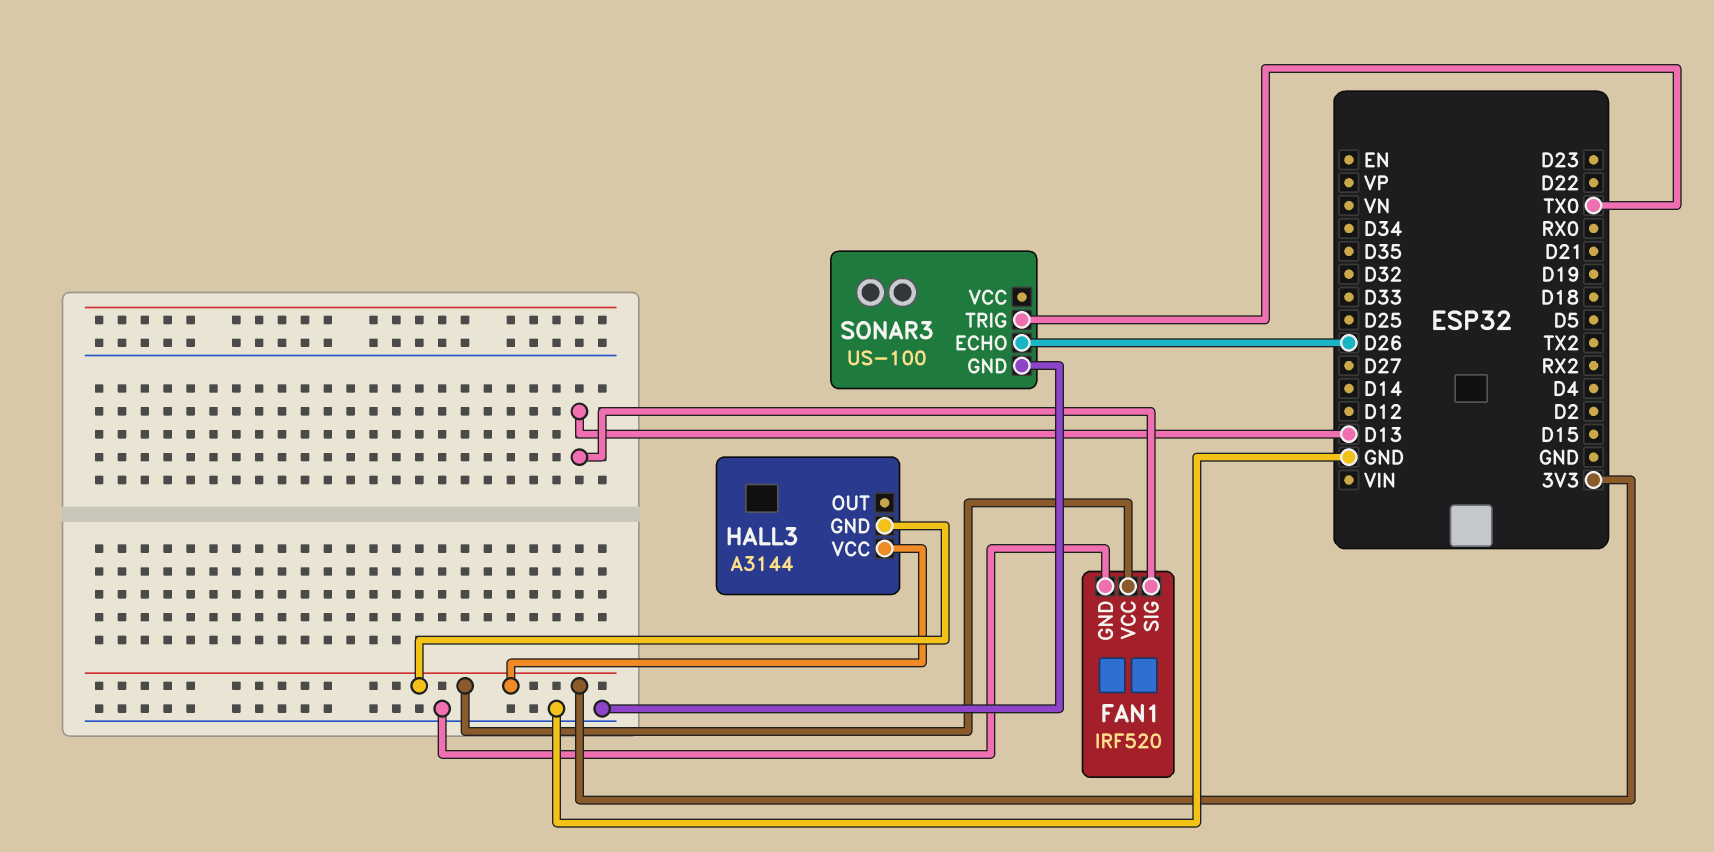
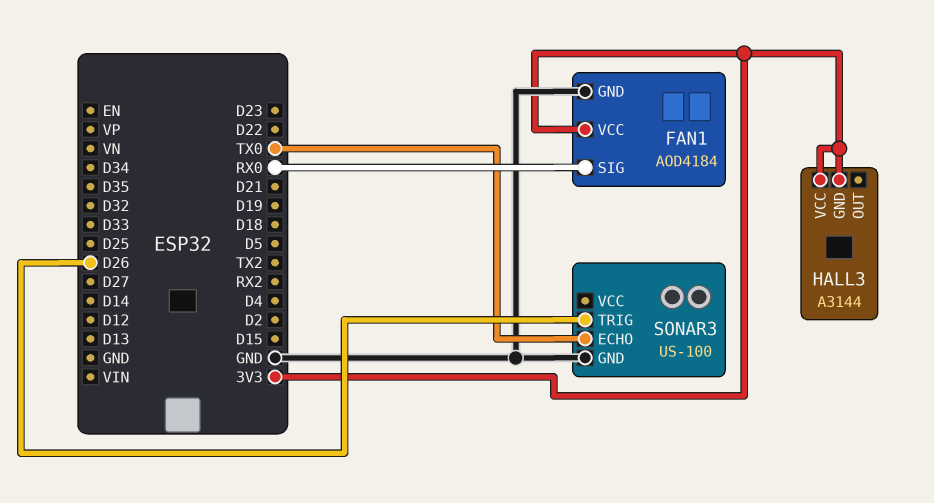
FAN1: IRF520 -> AOD4184
FAN1 pin SIG: D13 -> RX0
SONAR3 pin ECHO: D26 -> TX0
SONAR3 pin TRIG: TX0 -> D26

